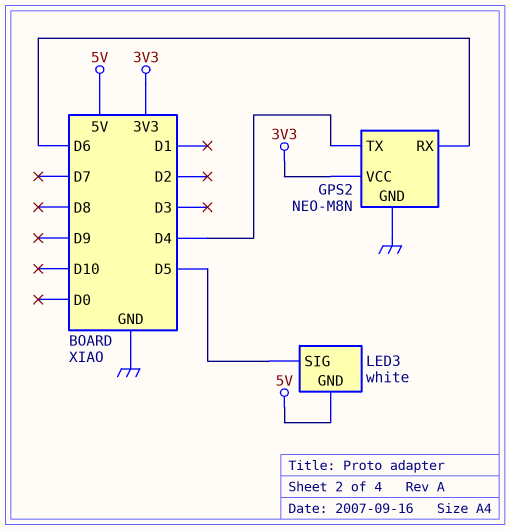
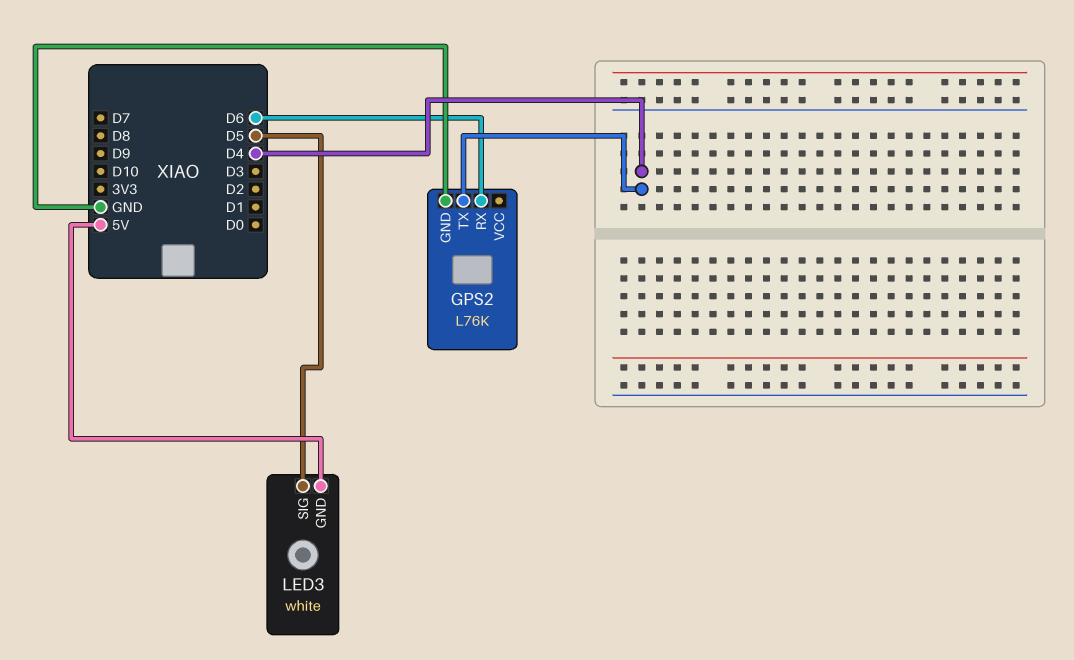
GPS2: NEO-M8N -> L76K
GPS2 pin VCC: 3V3 -> none

